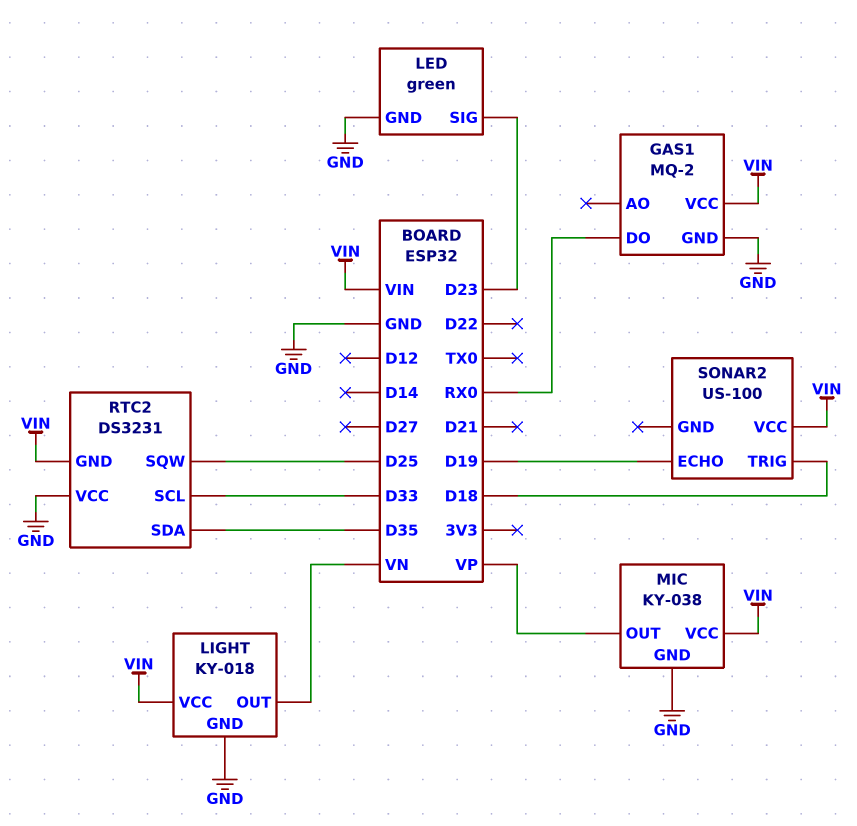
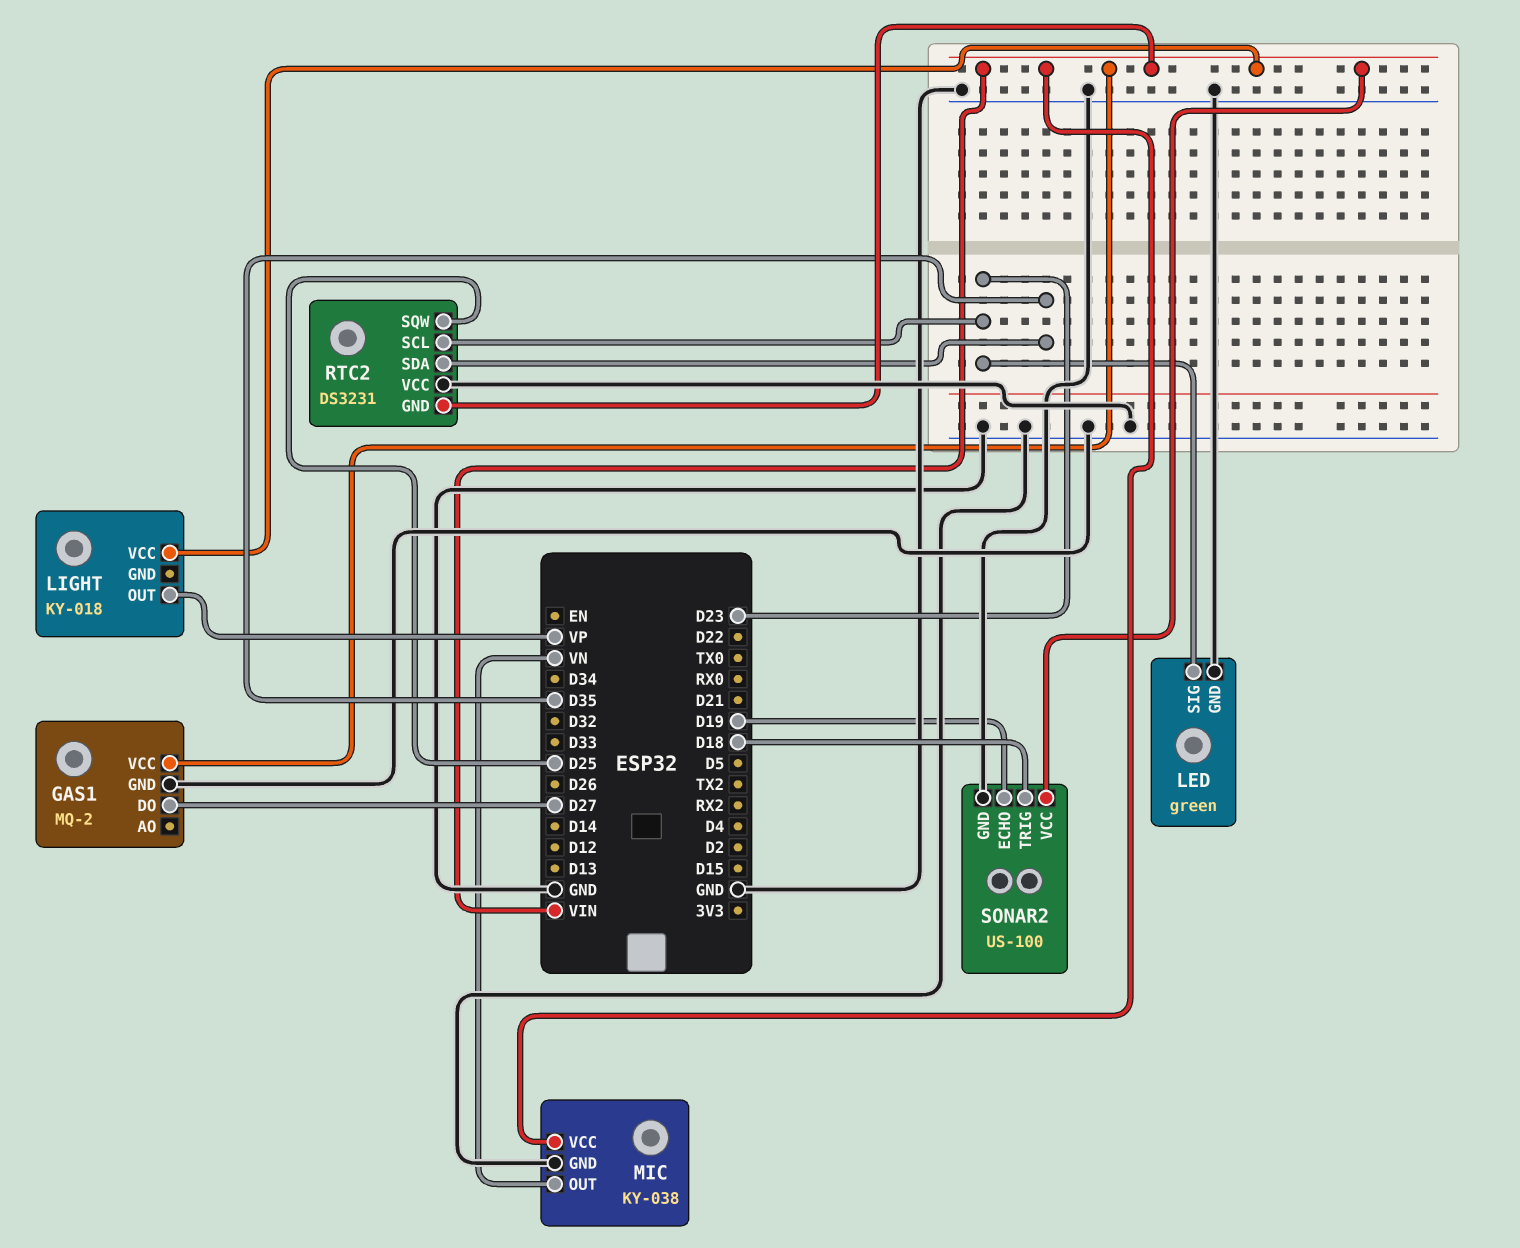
GAS1 pin DO: RX0 -> D27
LIGHT pin GND: GND -> none
LIGHT pin OUT: VN -> VP
MIC pin OUT: VP -> VN
RTC2 pin SCL: D33 -> D23
SONAR2 pin GND: none -> GND

